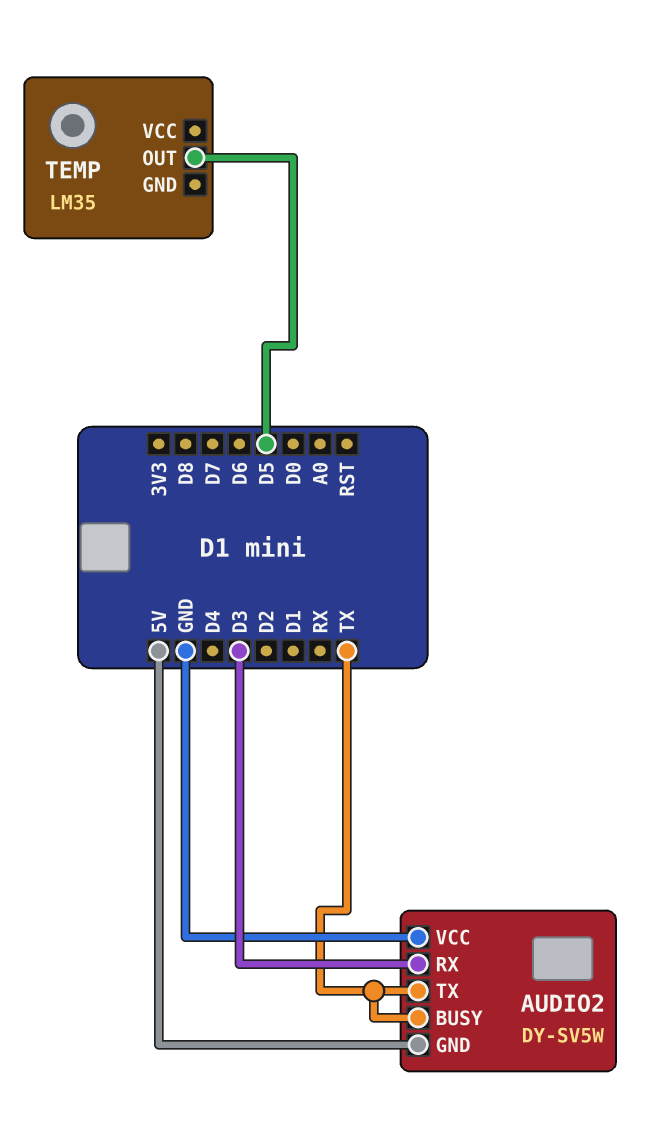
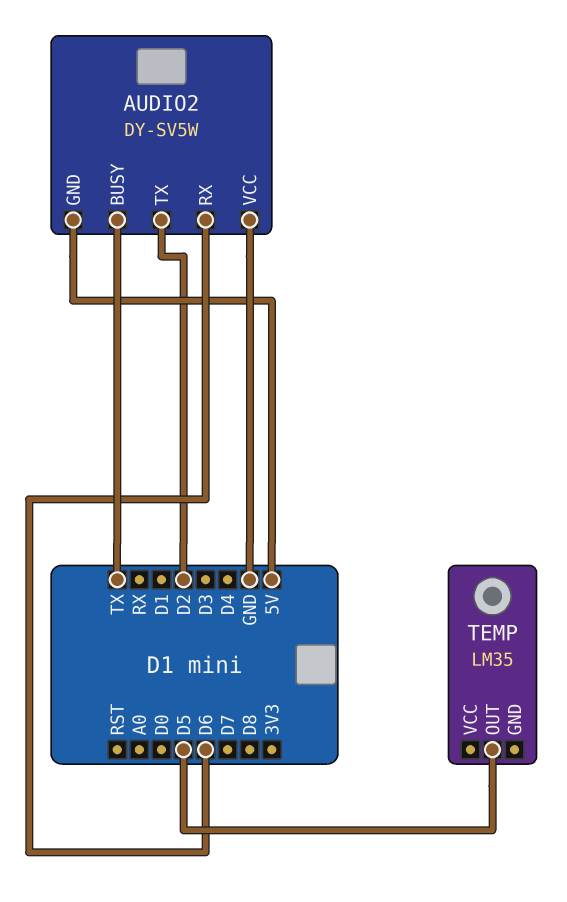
AUDIO2 pin RX: D3 -> D6
AUDIO2 pin TX: TX -> D2

